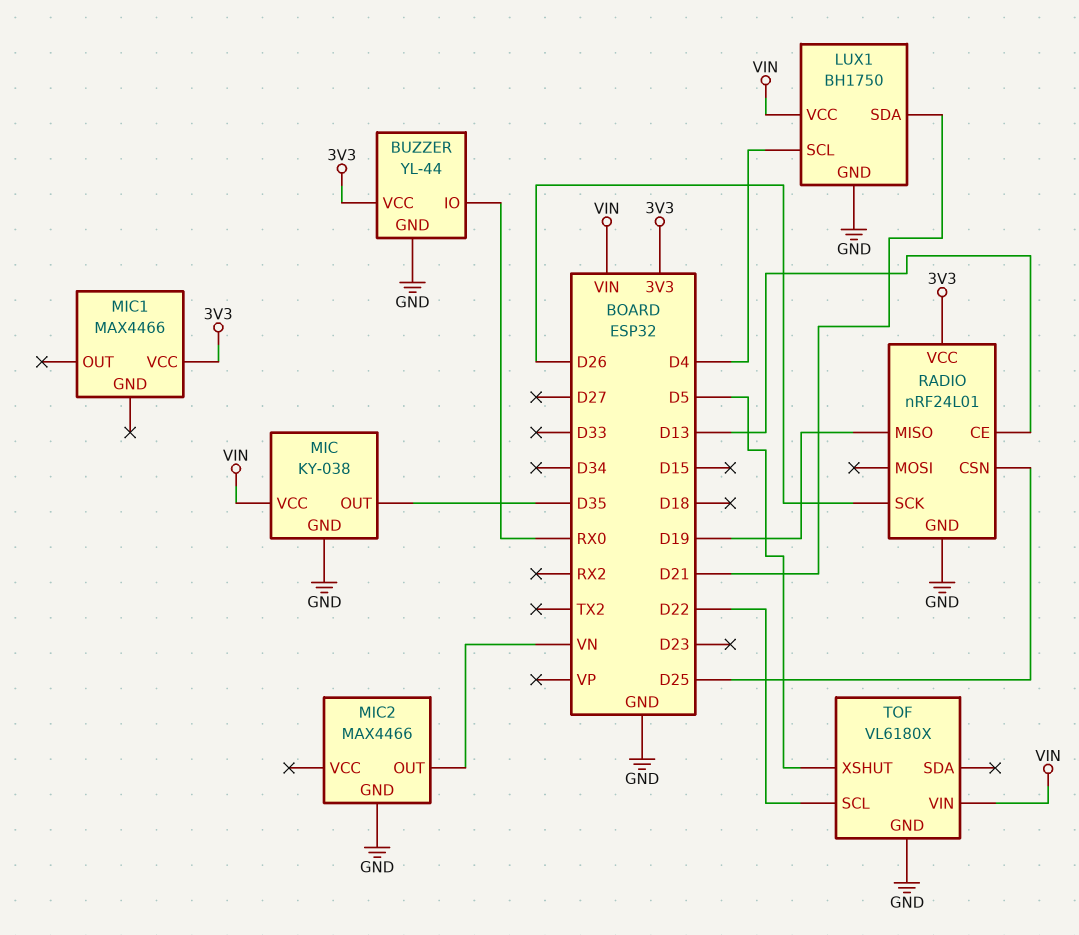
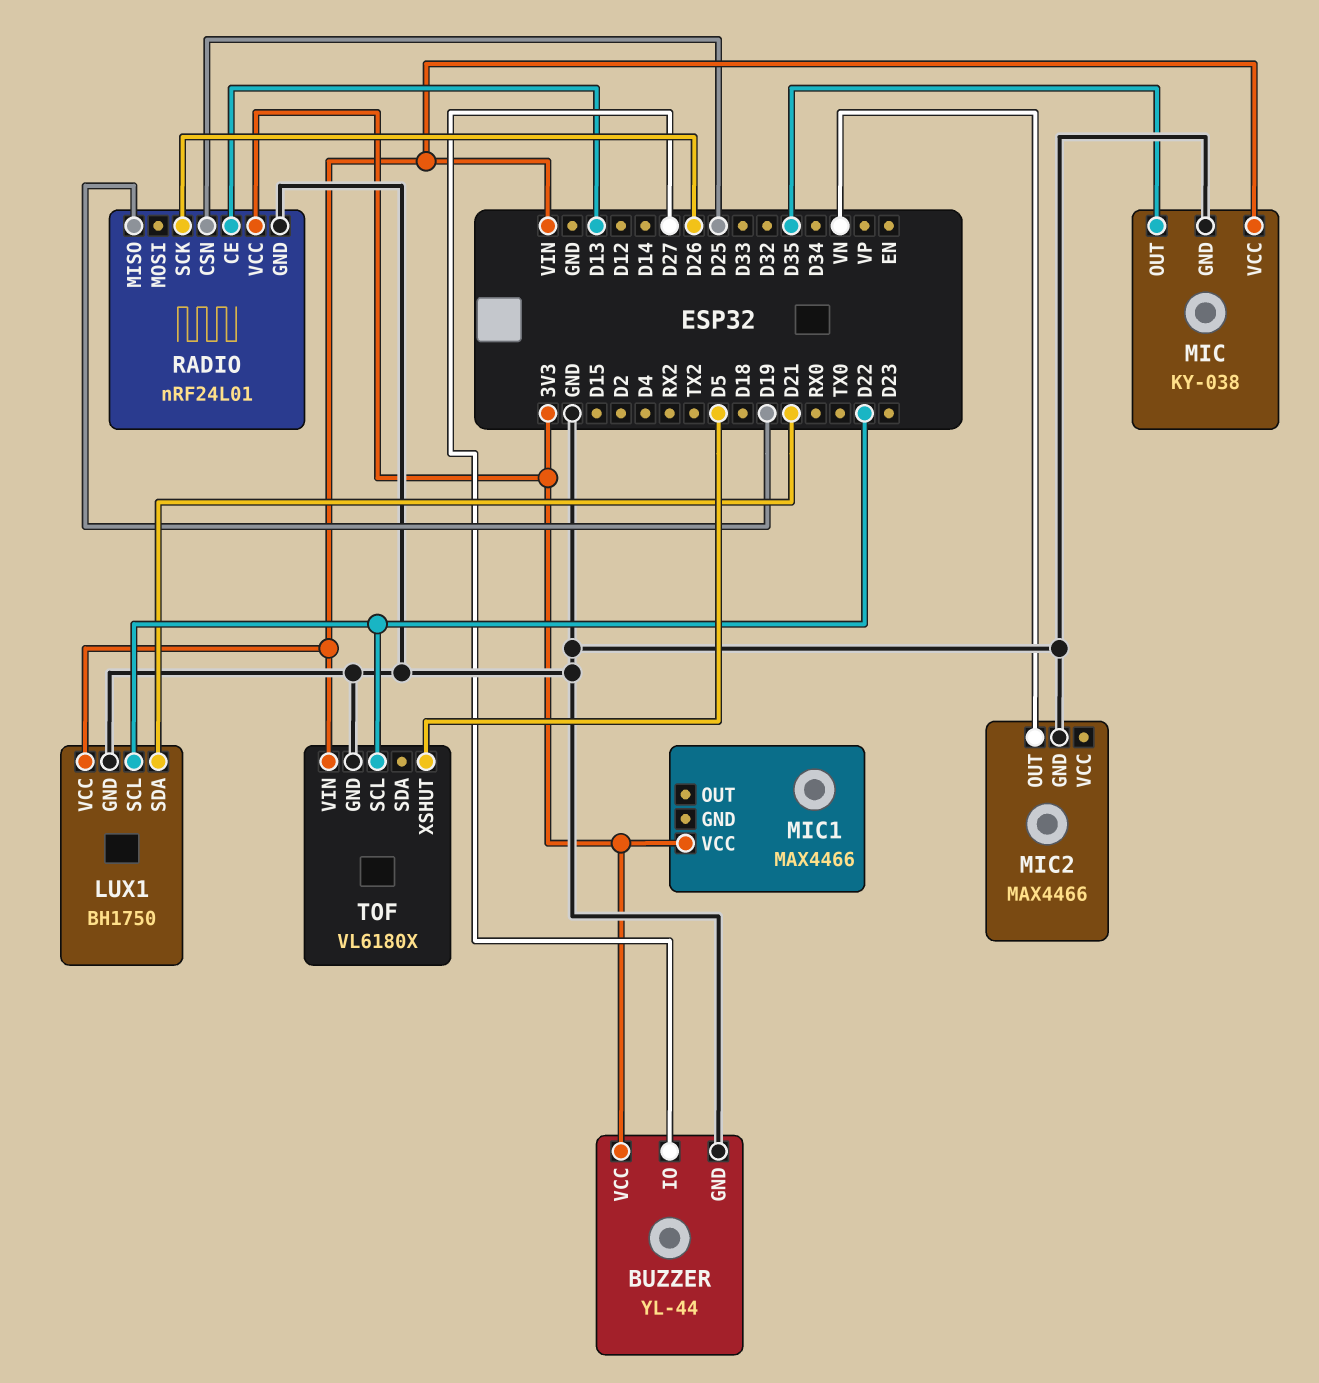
BUZZER pin IO: RX0 -> D27
LUX1 pin SCL: D4 -> D22

